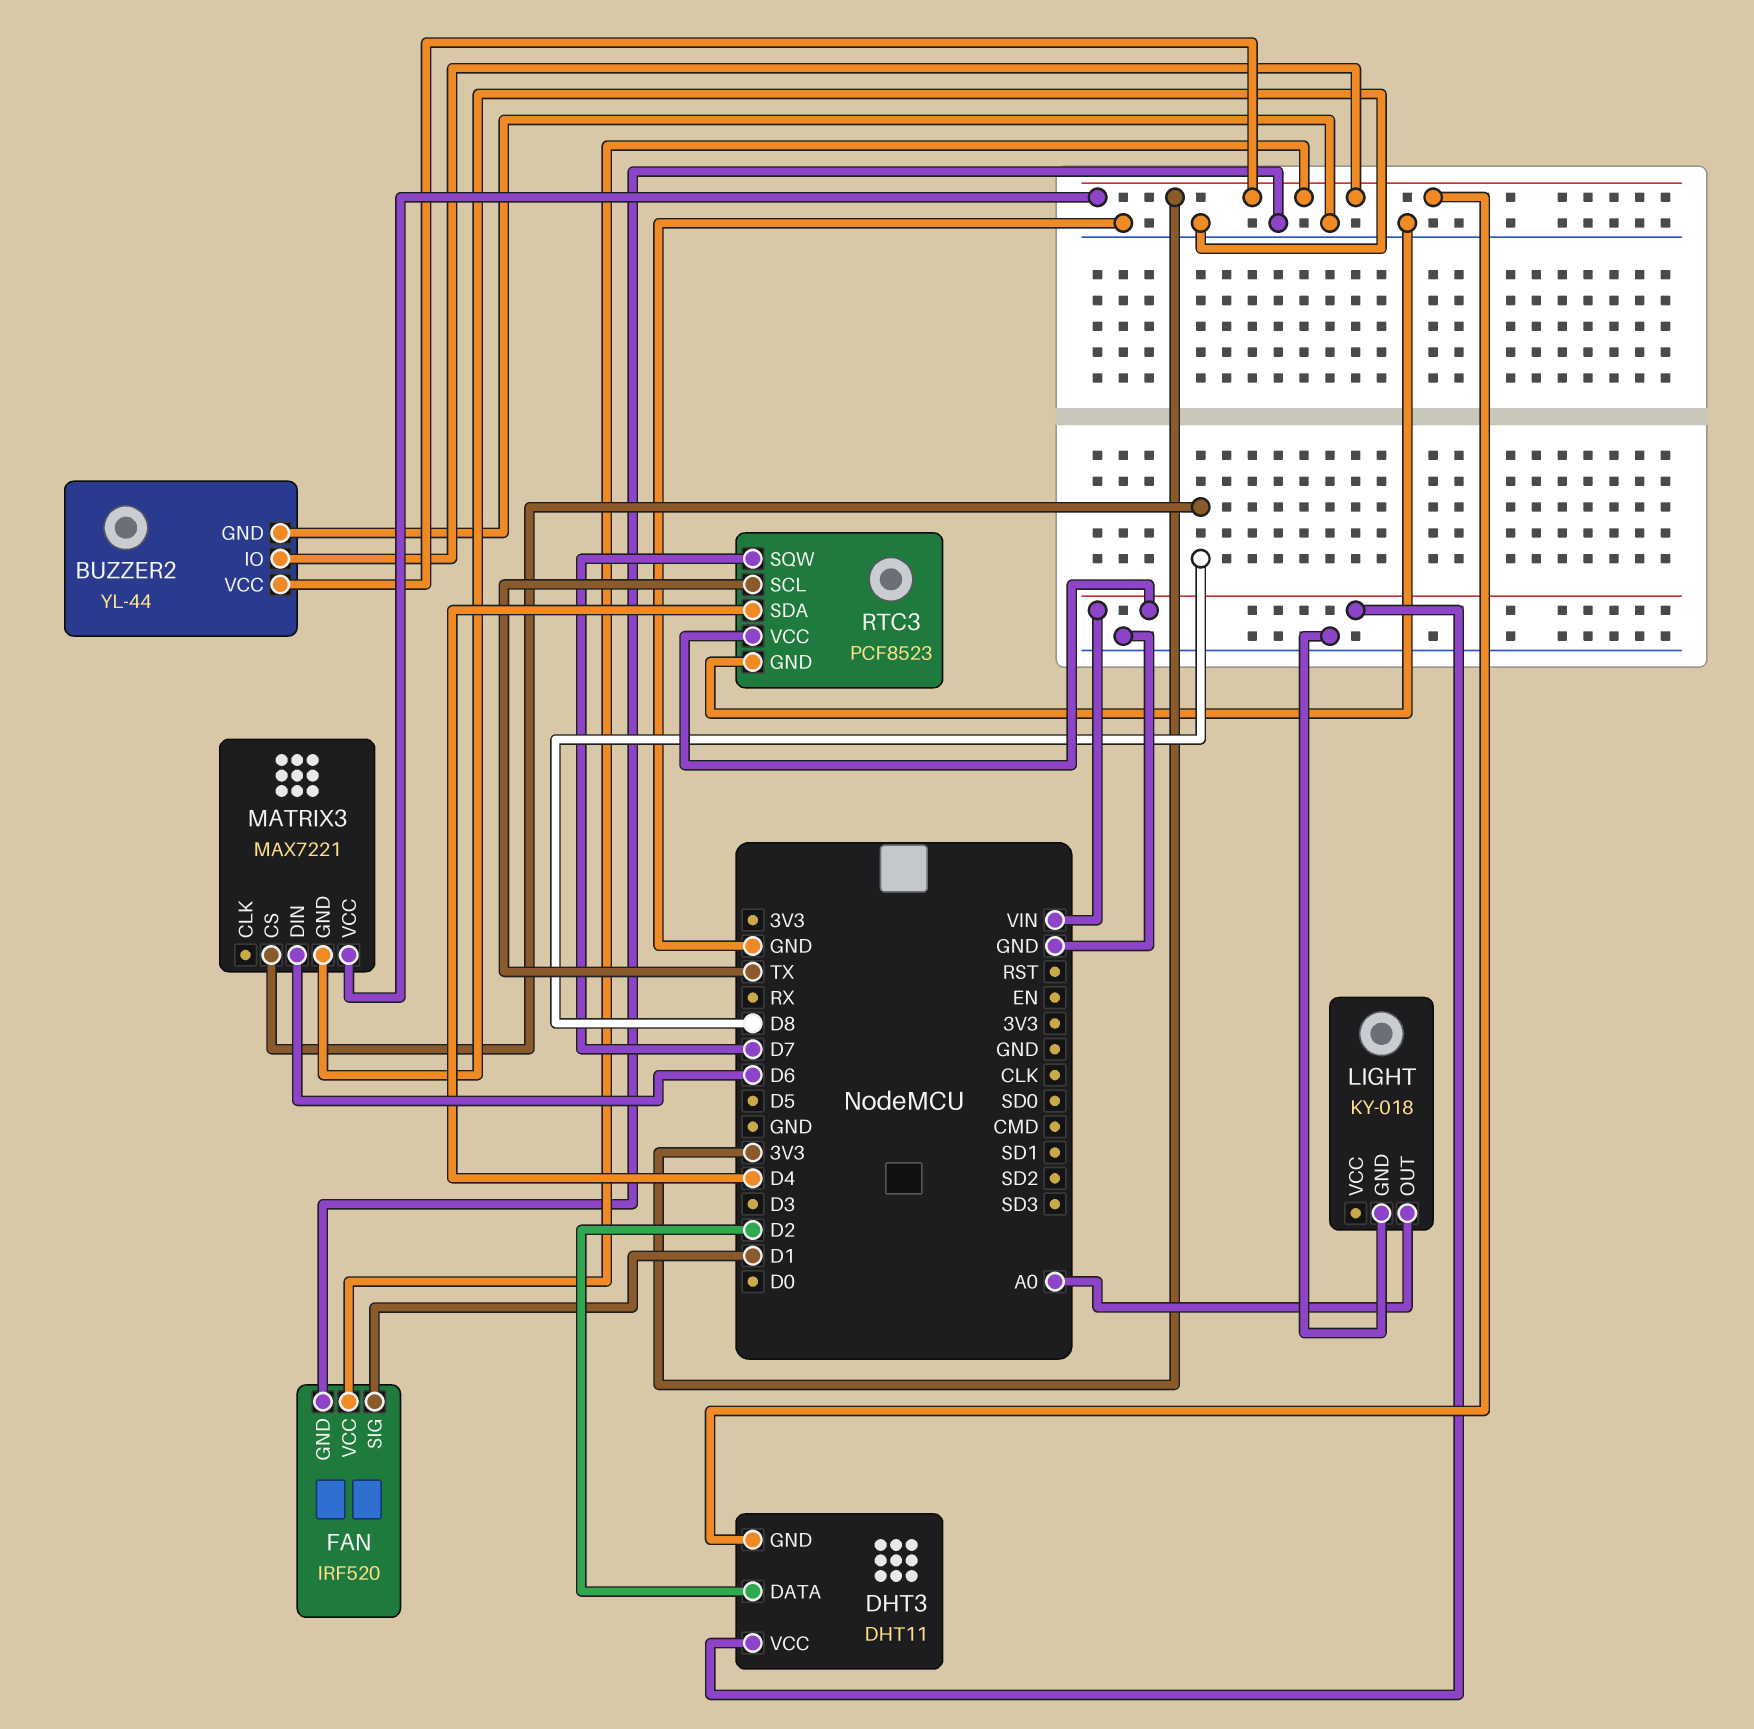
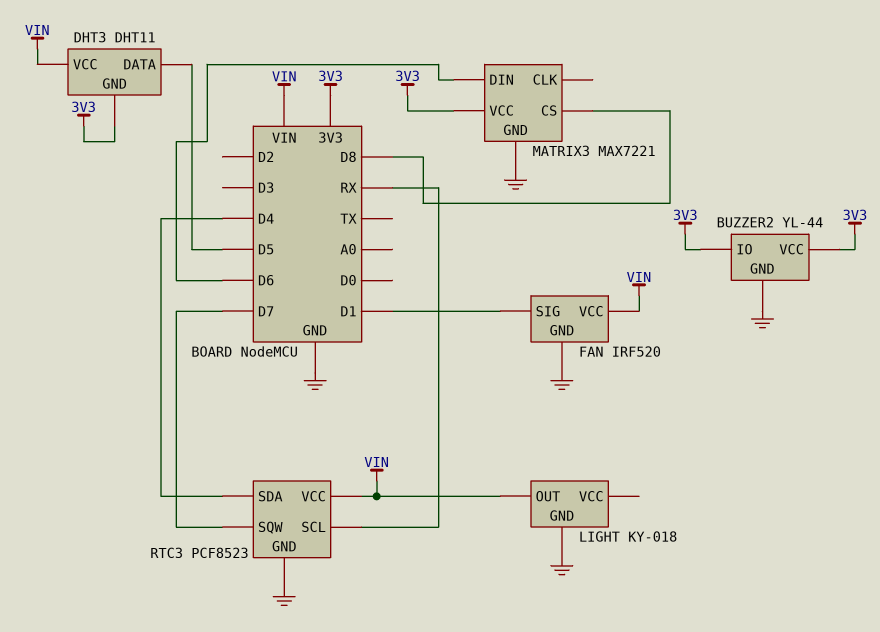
DHT3 pin DATA: D2 -> D5
FAN pin VCC: 3V3 -> VIN
LIGHT pin OUT: A0 -> VIN
RTC3 pin SCL: TX -> RX

